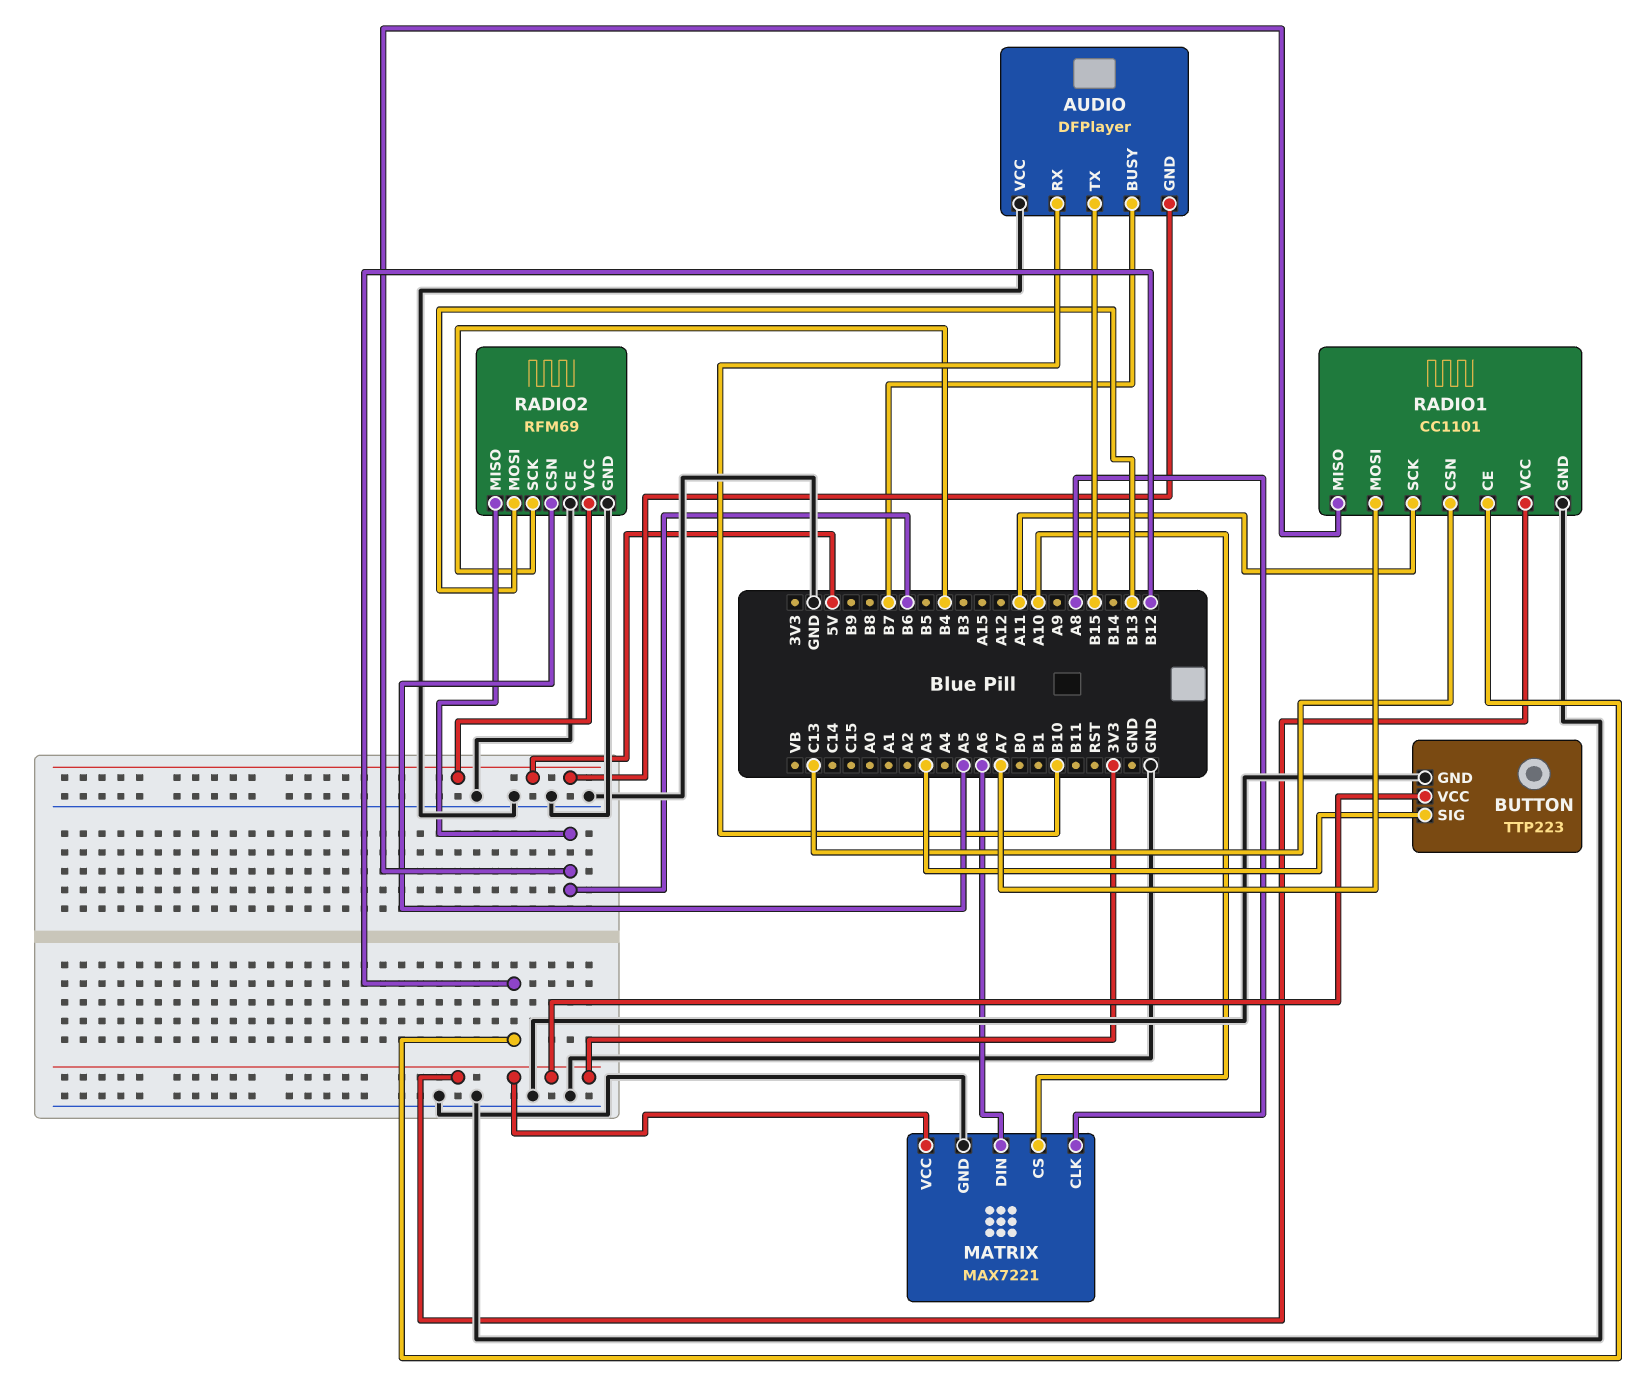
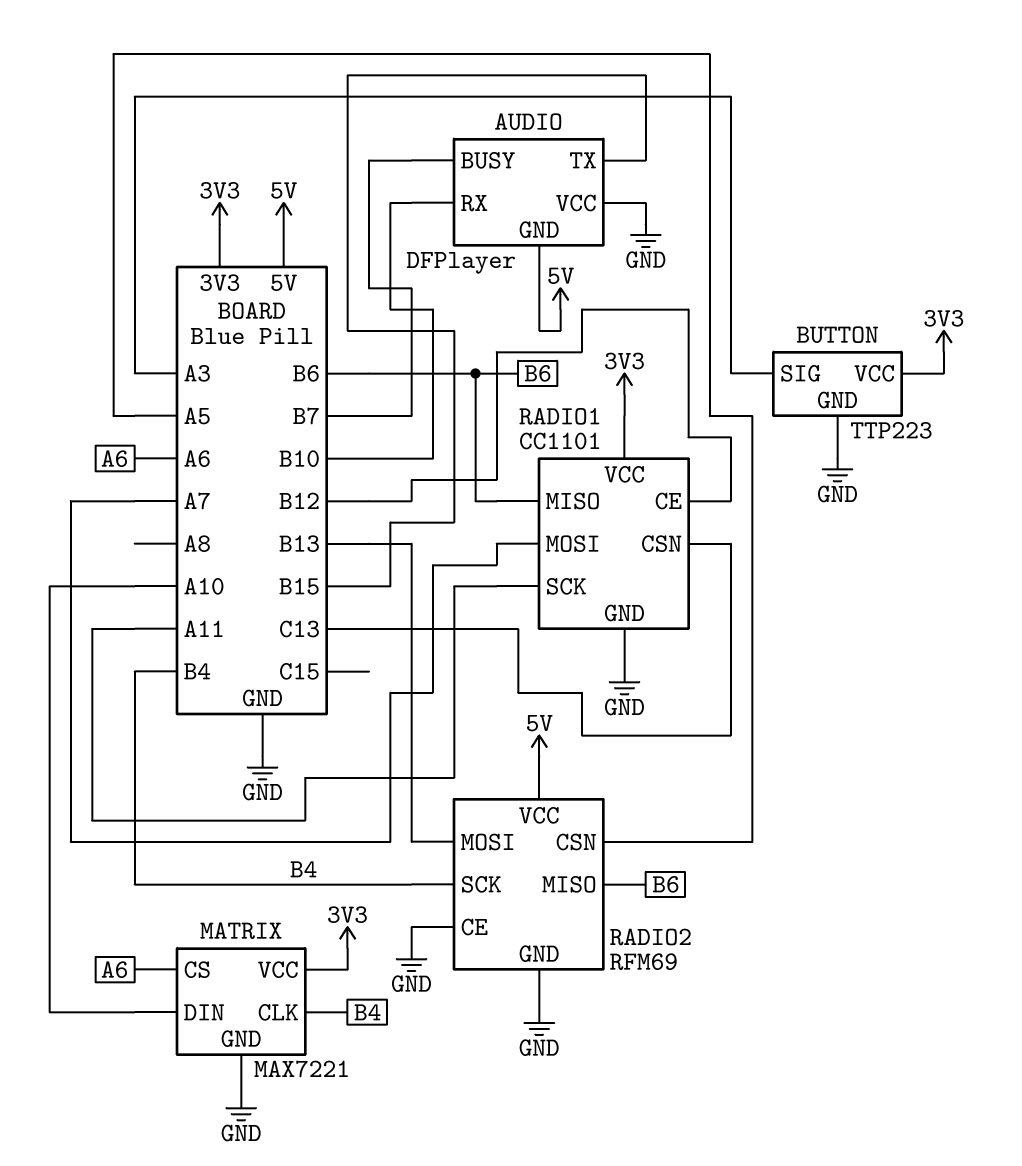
MATRIX pin CLK: A8 -> B4
MATRIX pin CS: A10 -> A6
MATRIX pin DIN: A6 -> A10

